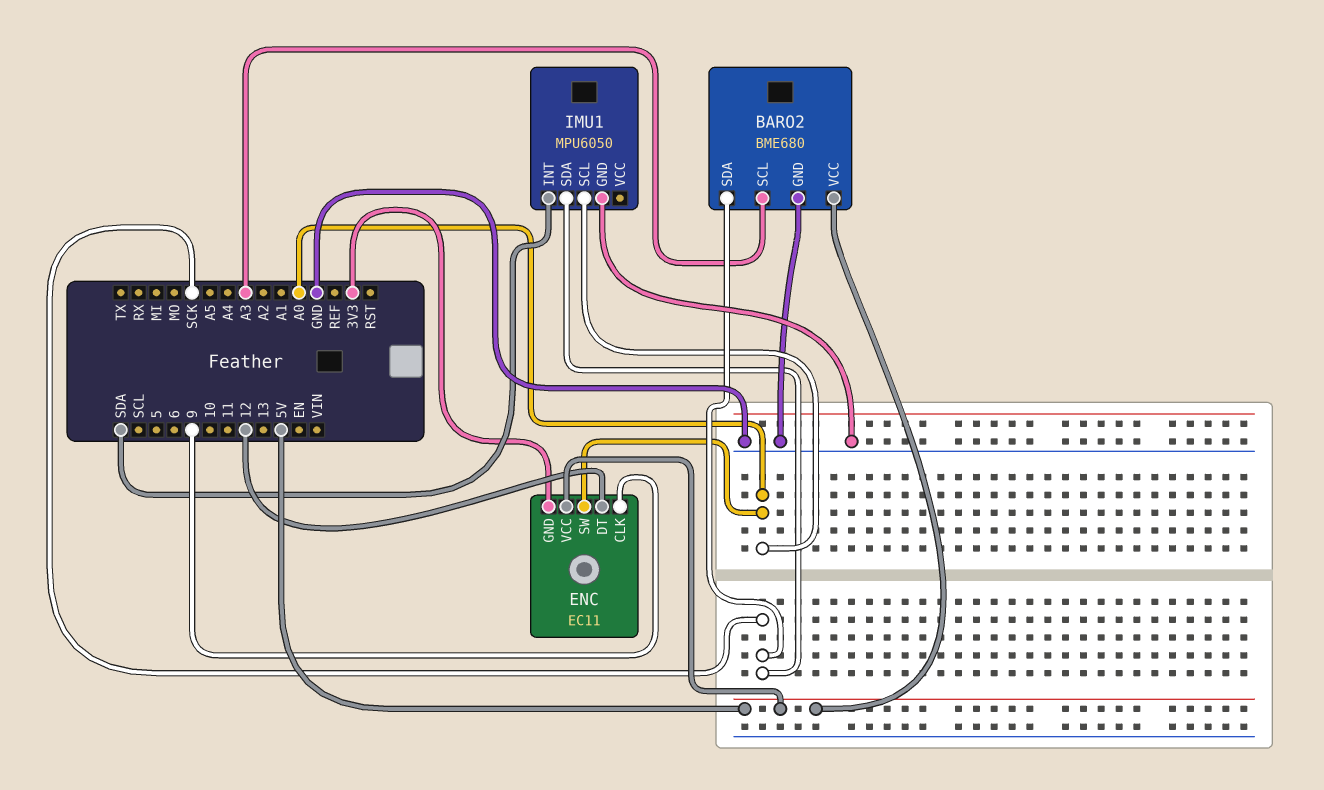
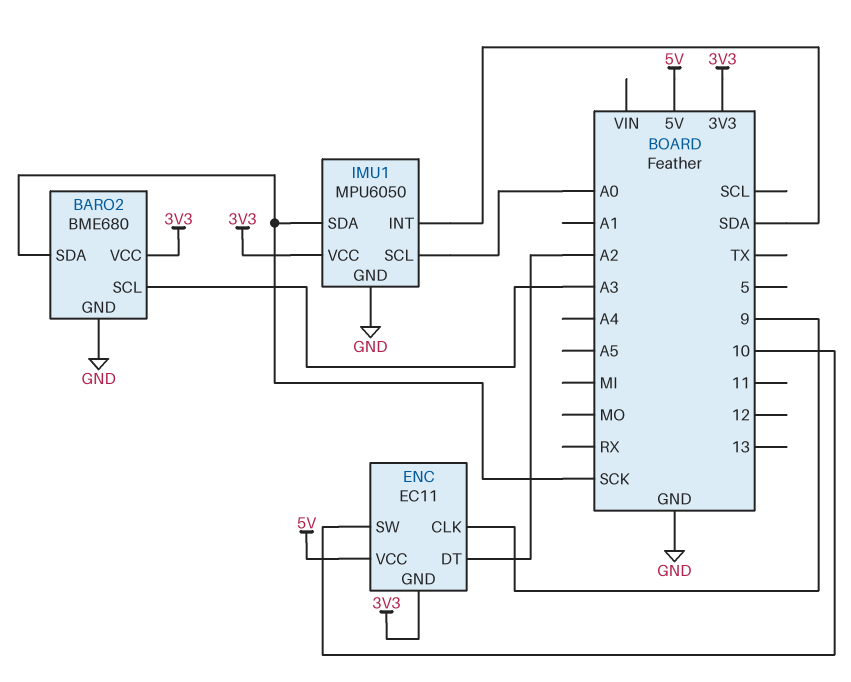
BARO2 pin VCC: 5V -> 3V3
ENC pin DT: 12 -> A2
ENC pin SW: A0 -> 10
IMU1 pin VCC: none -> 3V3

